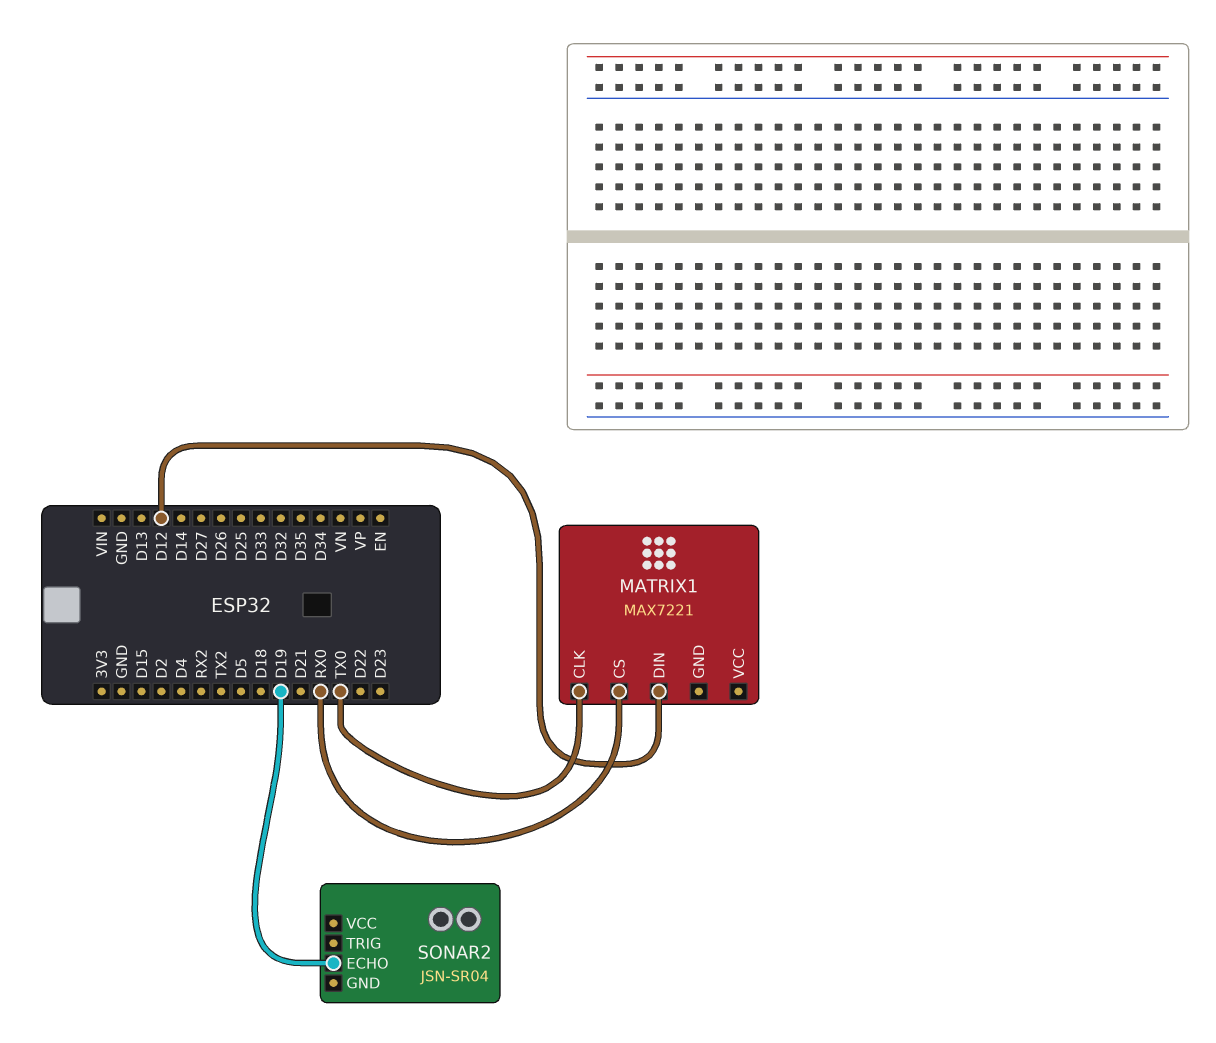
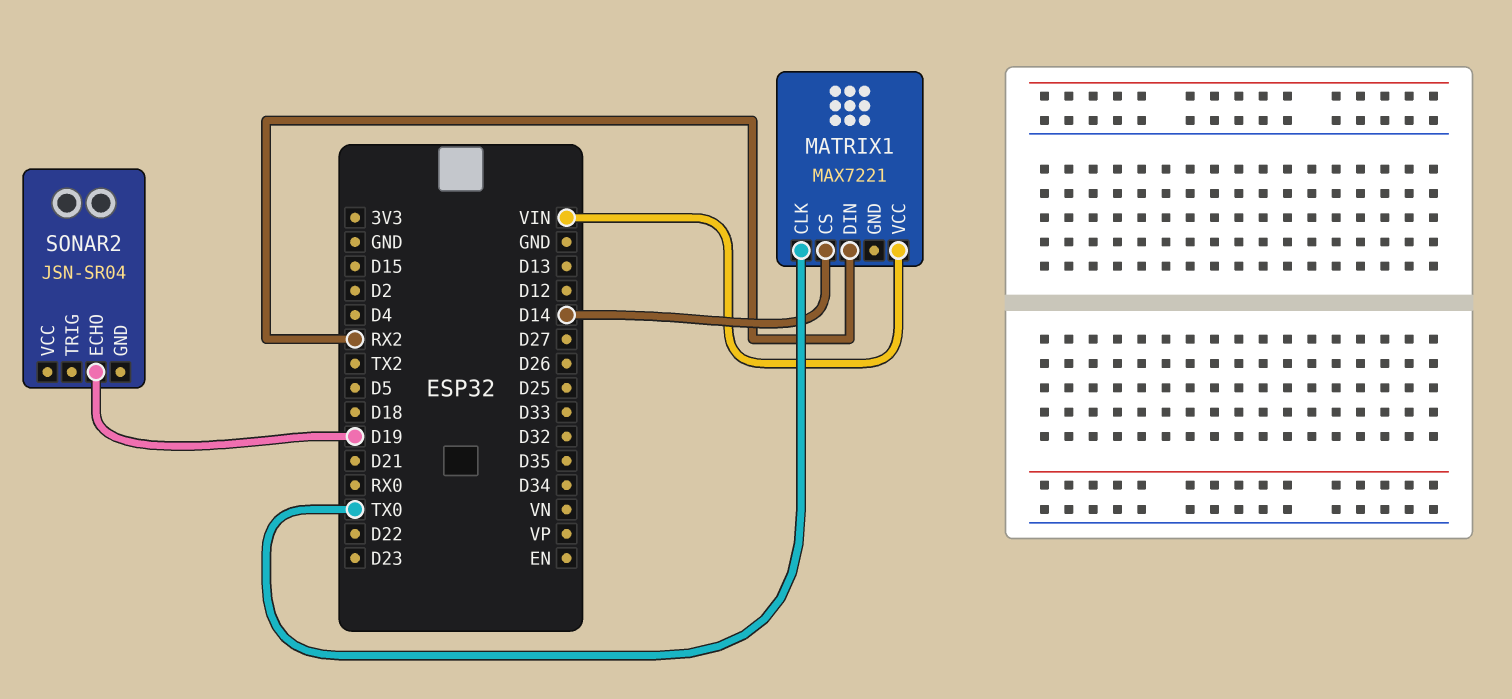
MATRIX1 pin CS: RX0 -> D14
MATRIX1 pin DIN: D12 -> RX2
MATRIX1 pin VCC: none -> VIN

